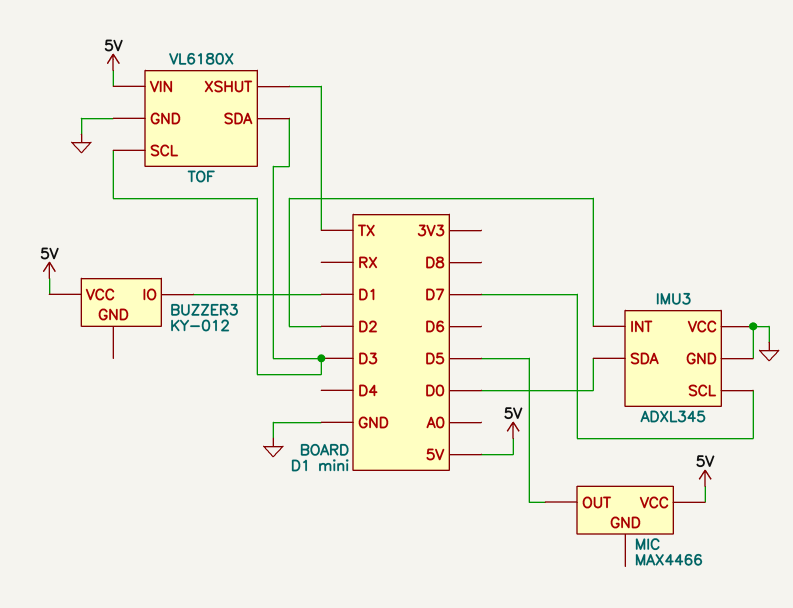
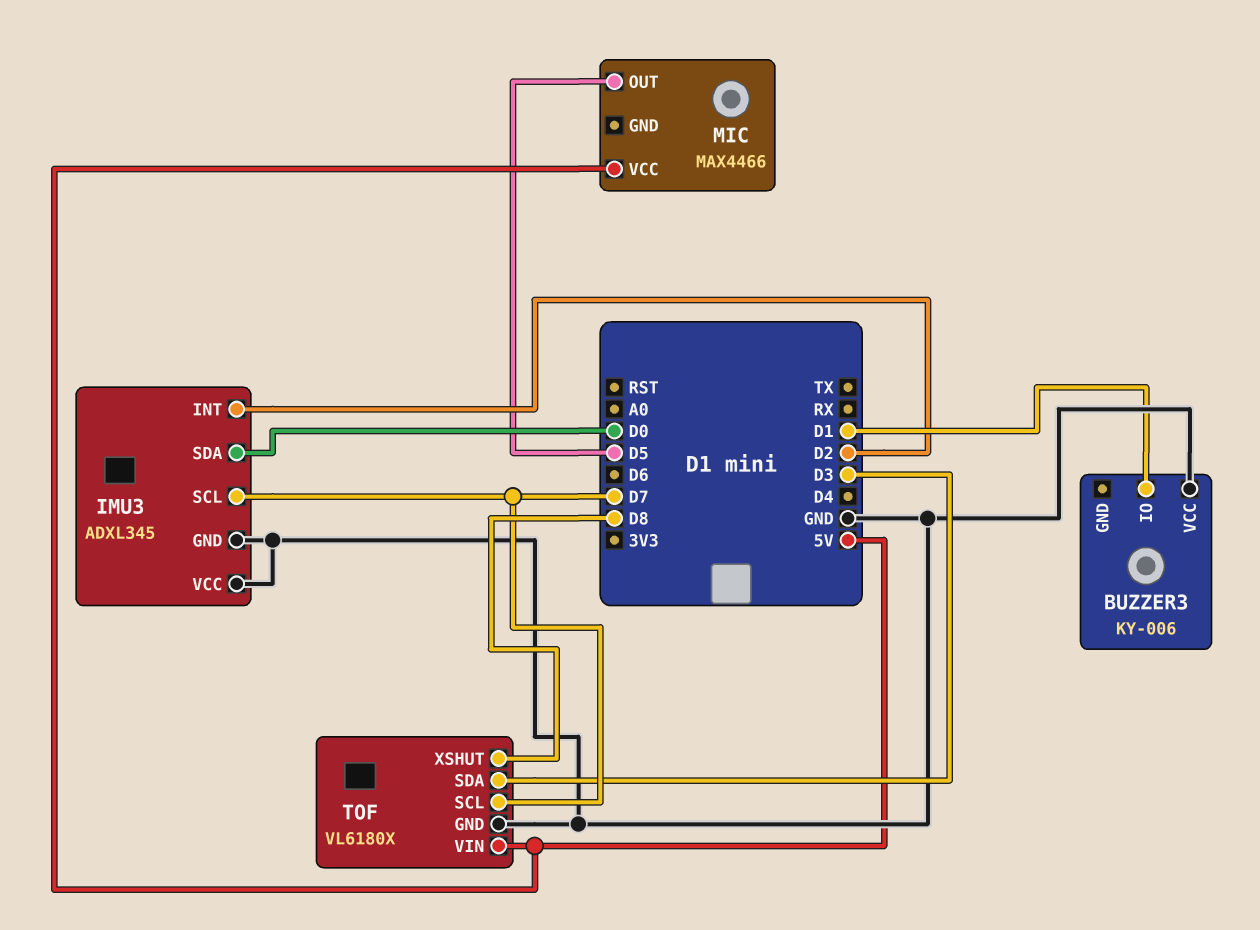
BUZZER3: KY-012 -> KY-006
BUZZER3 pin VCC: 5V -> GND
TOF pin SCL: D3 -> D7
TOF pin XSHUT: TX -> D8

